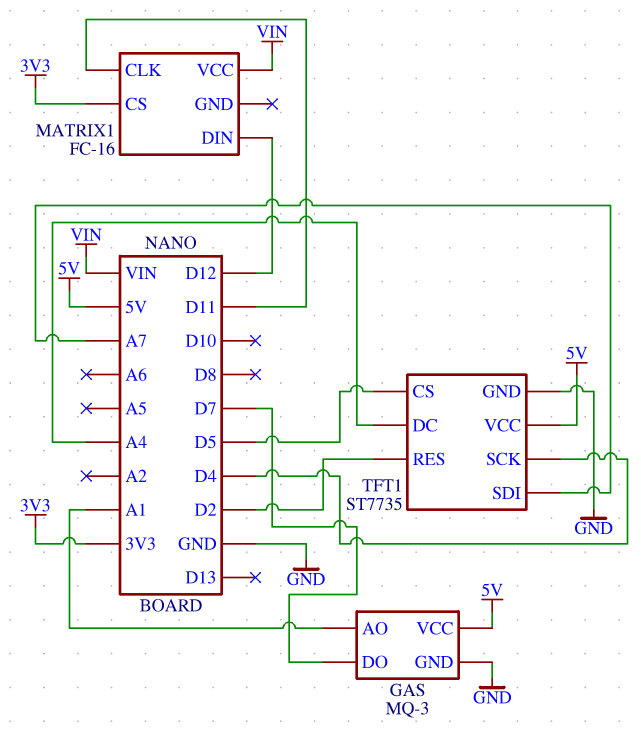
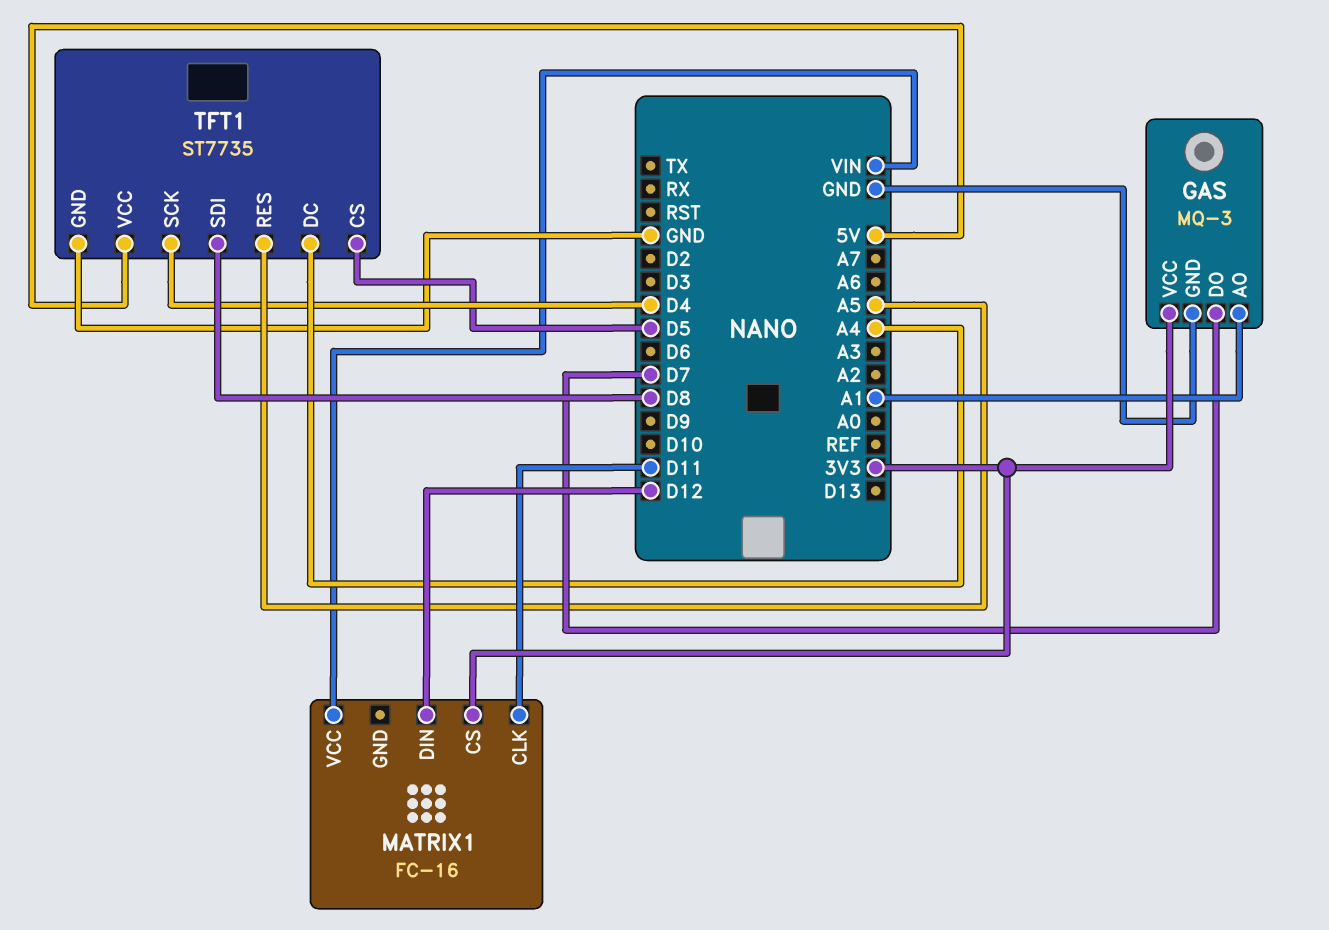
GAS pin VCC: 5V -> 3V3
TFT1 pin RES: D2 -> A5
TFT1 pin SDI: A7 -> D8

